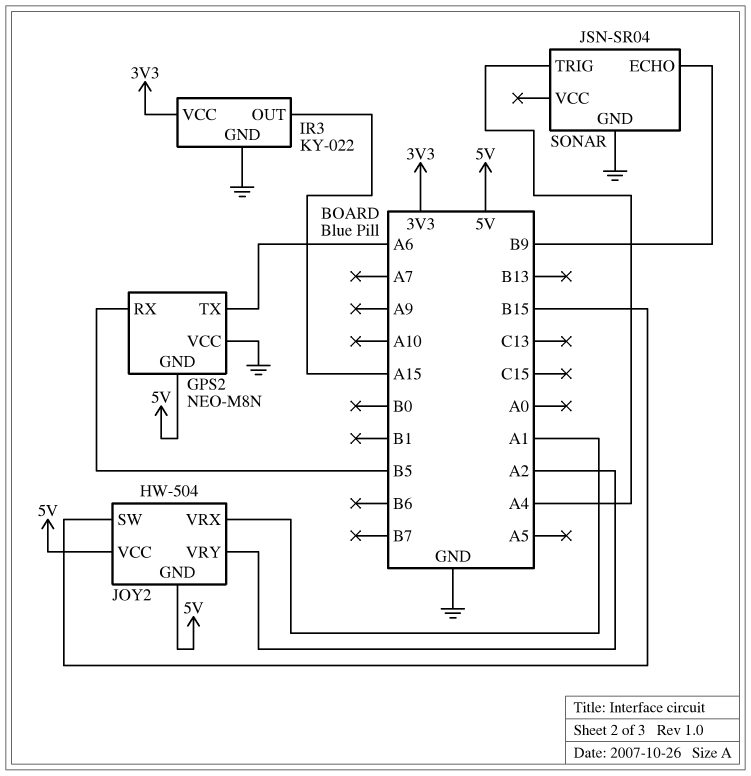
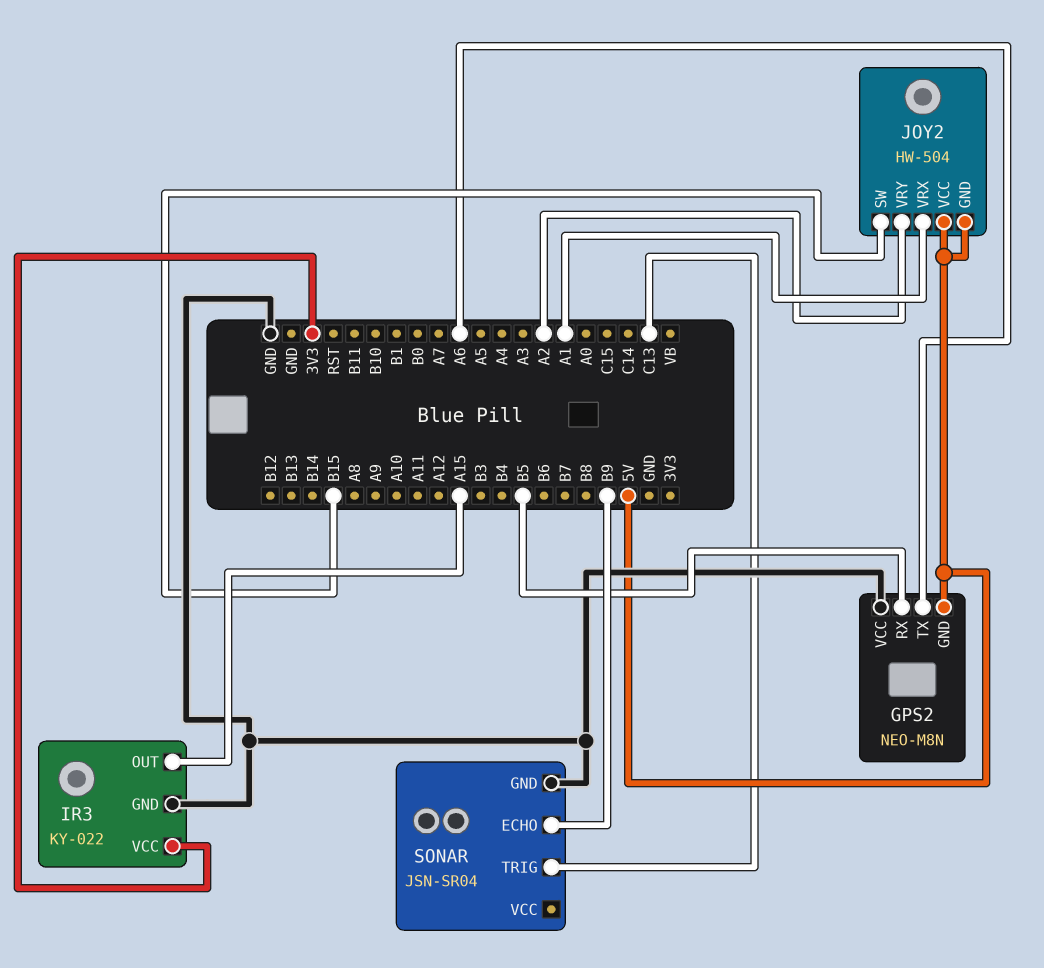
SONAR pin TRIG: A4 -> C13

